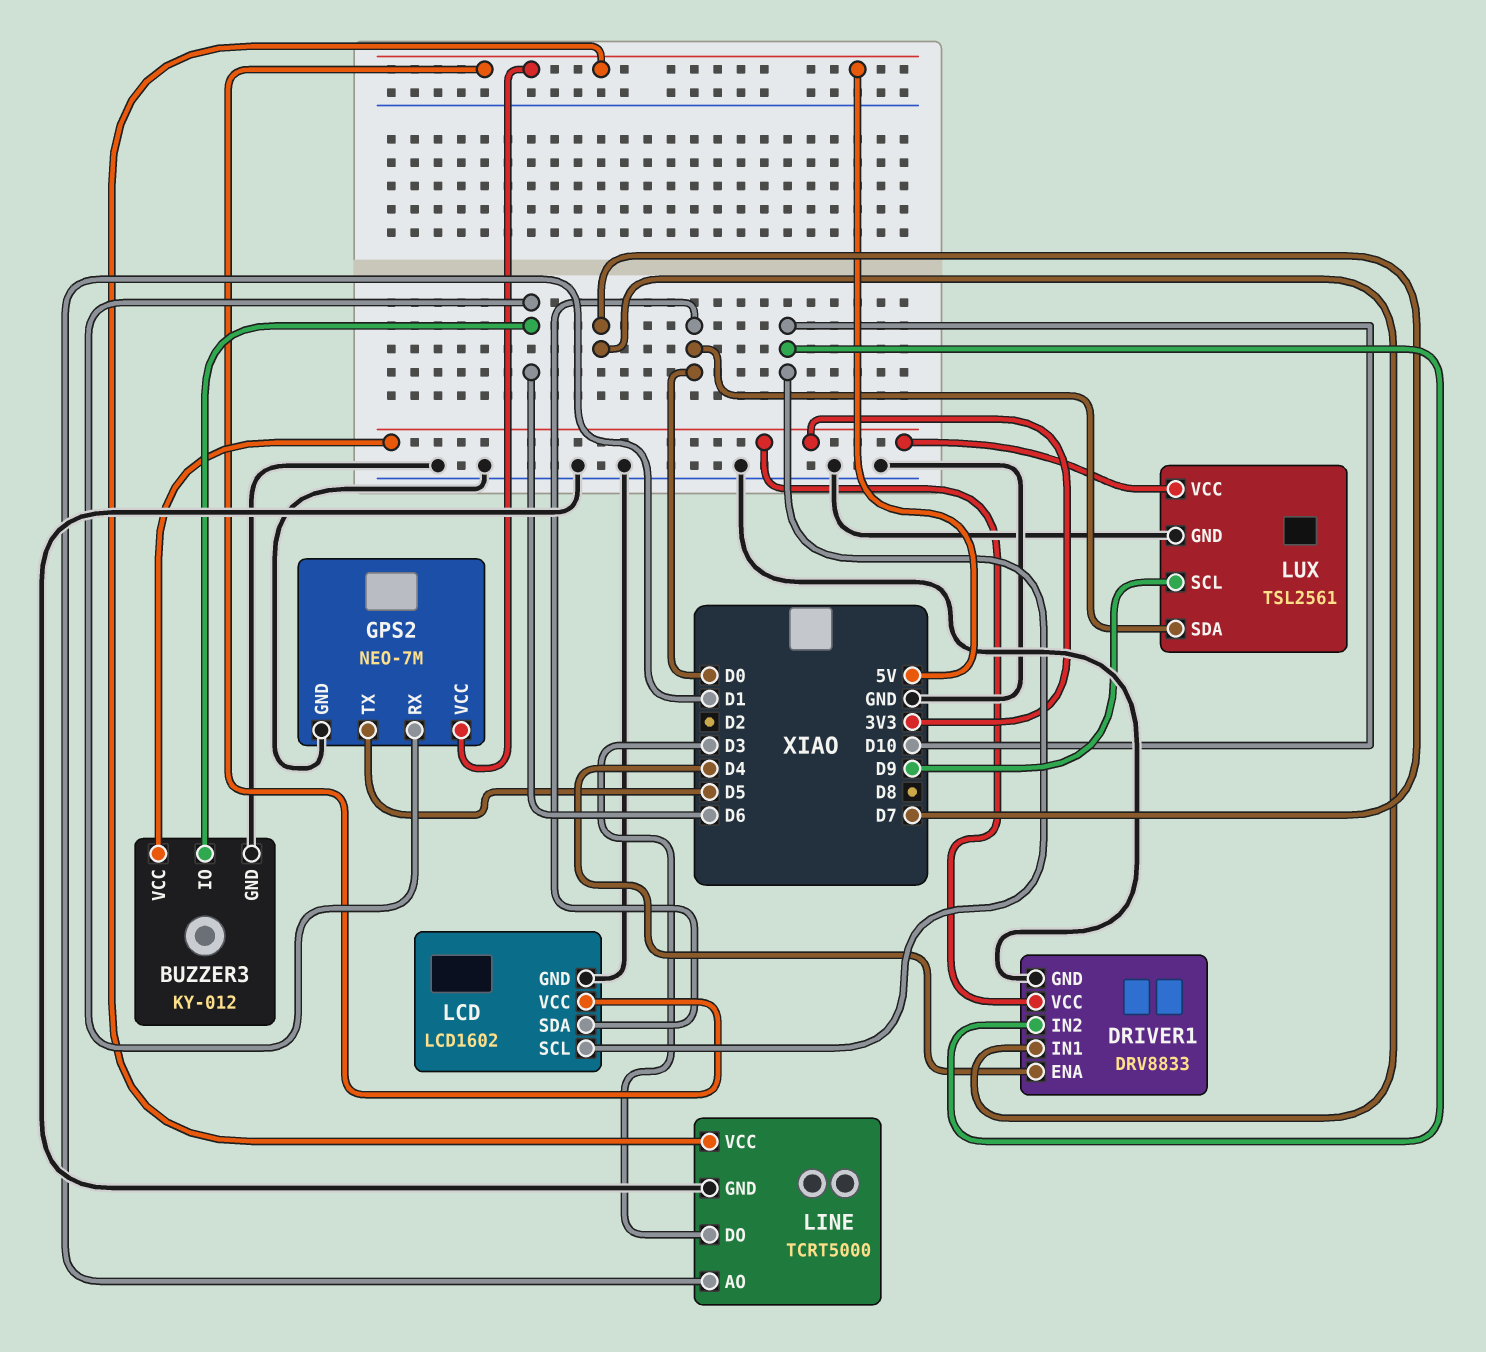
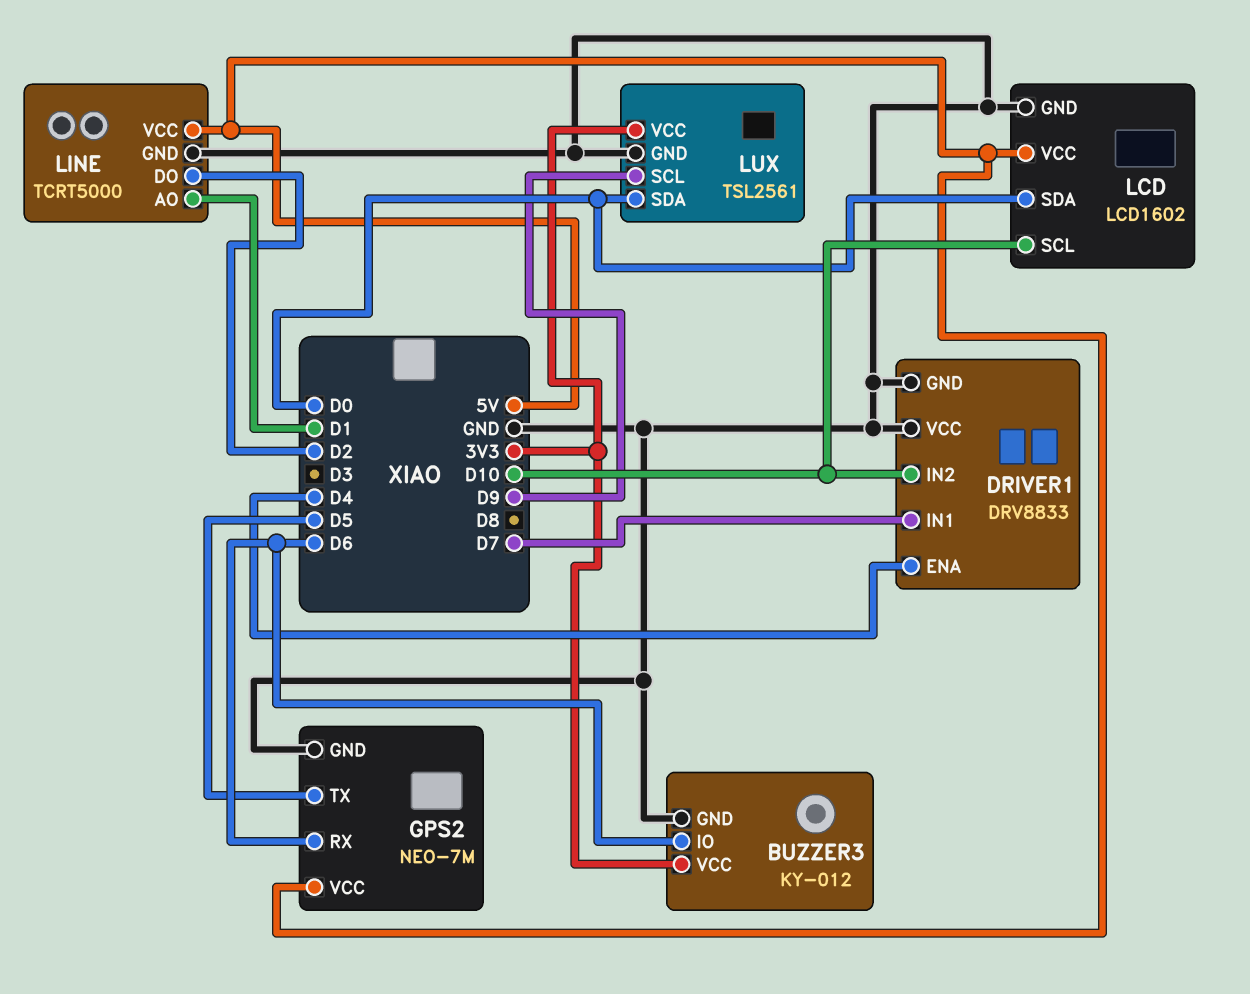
DRIVER1 pin VCC: 3V3 -> GND
LINE pin DO: D3 -> D2

